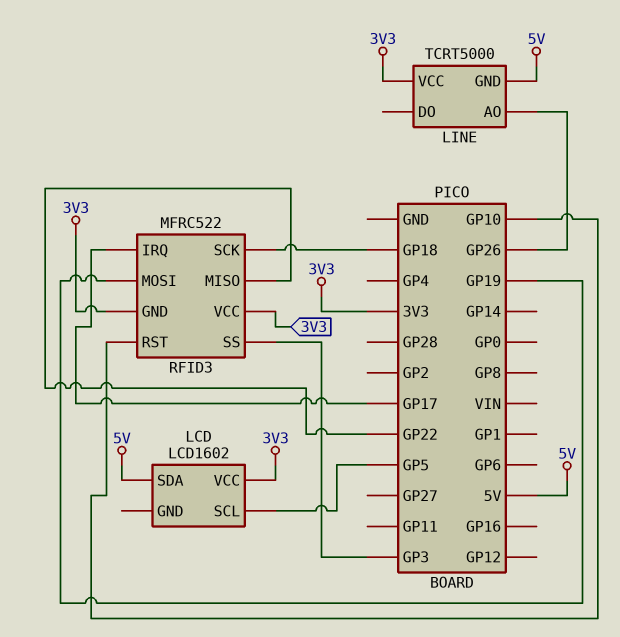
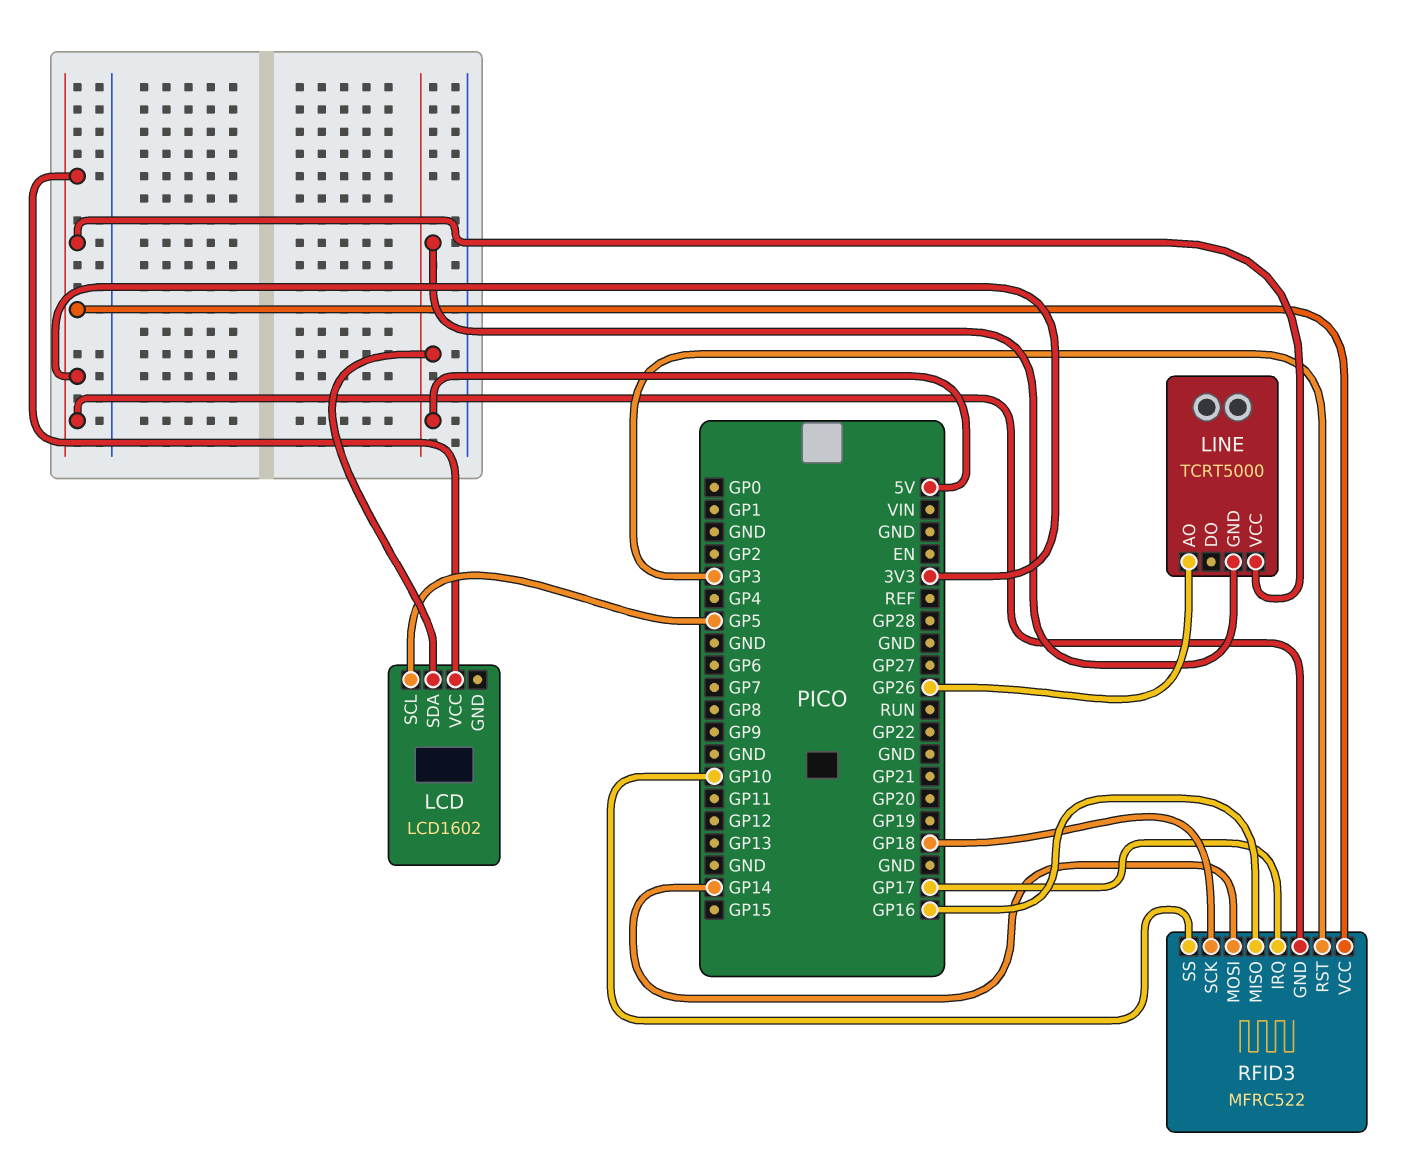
RFID3 pin MISO: GP22 -> GP16
RFID3 pin MOSI: GP19 -> GP14
RFID3 pin RST: GP10 -> GP3
RFID3 pin SS: GP3 -> GP10

